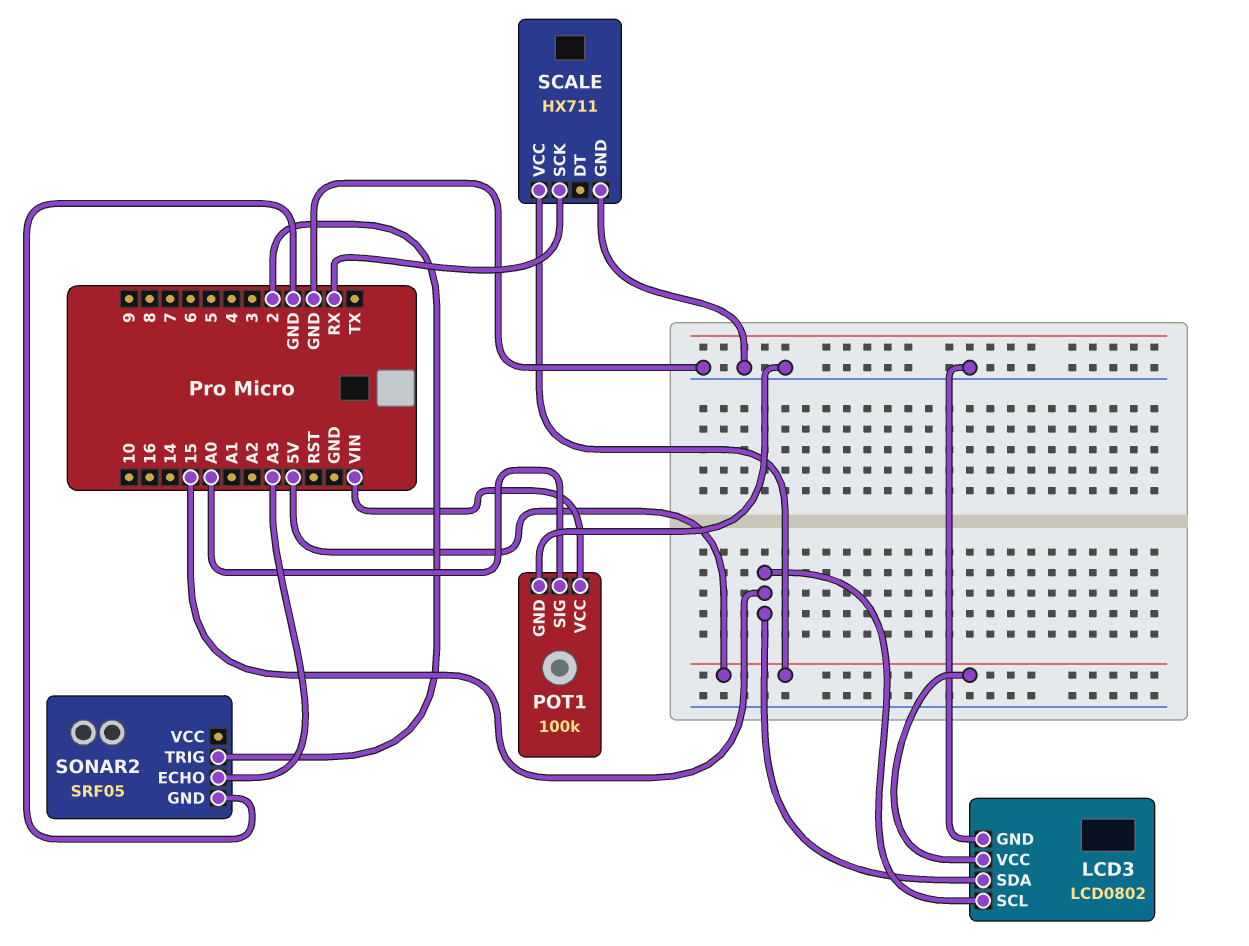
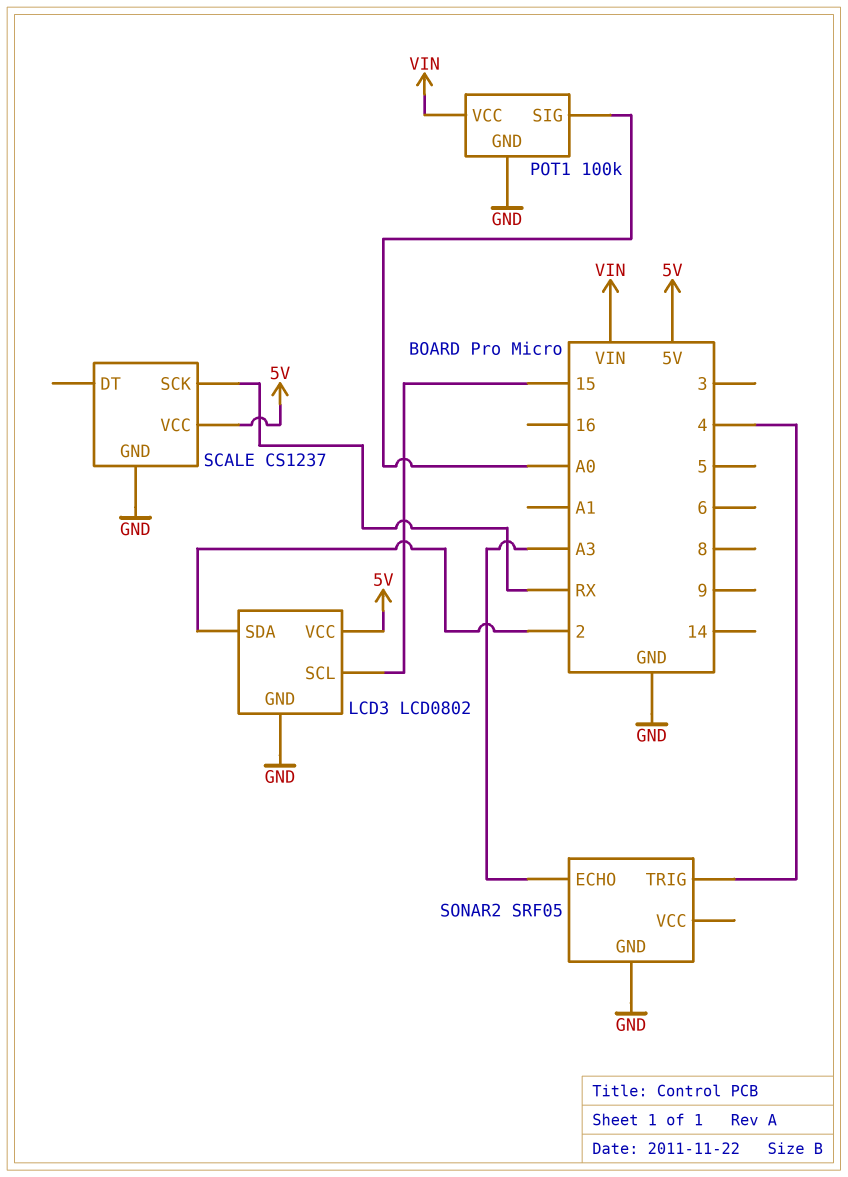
LCD3 pin SDA: 15 -> 2
SCALE: HX711 -> CS1237
SONAR2 pin TRIG: 2 -> 4

